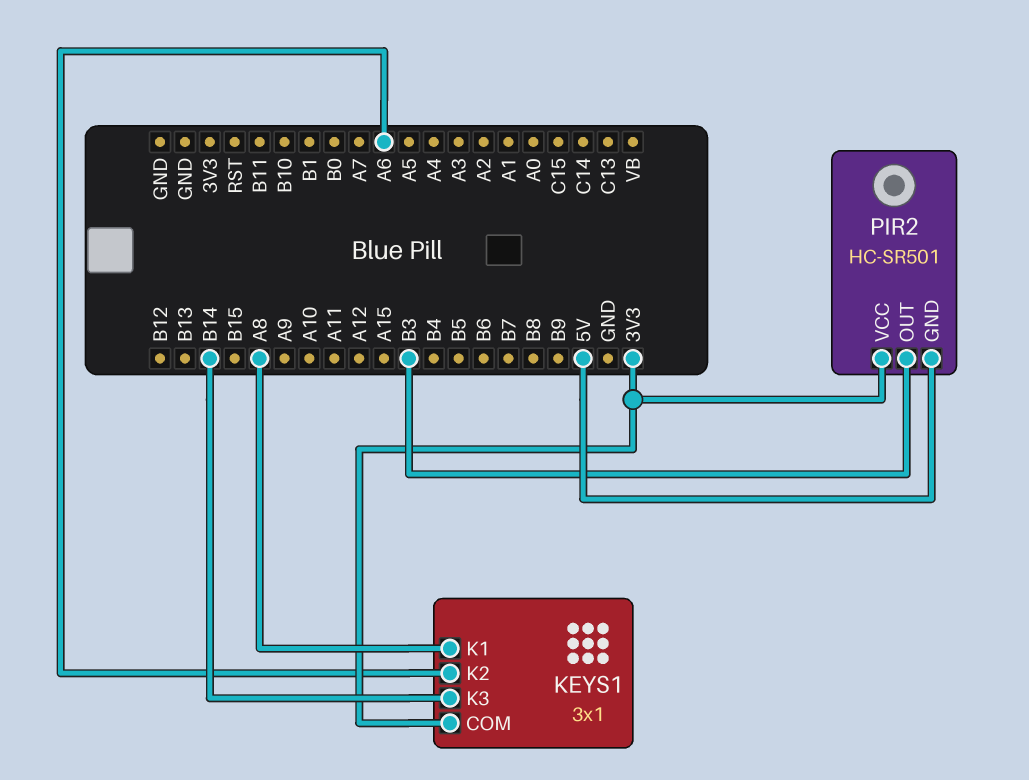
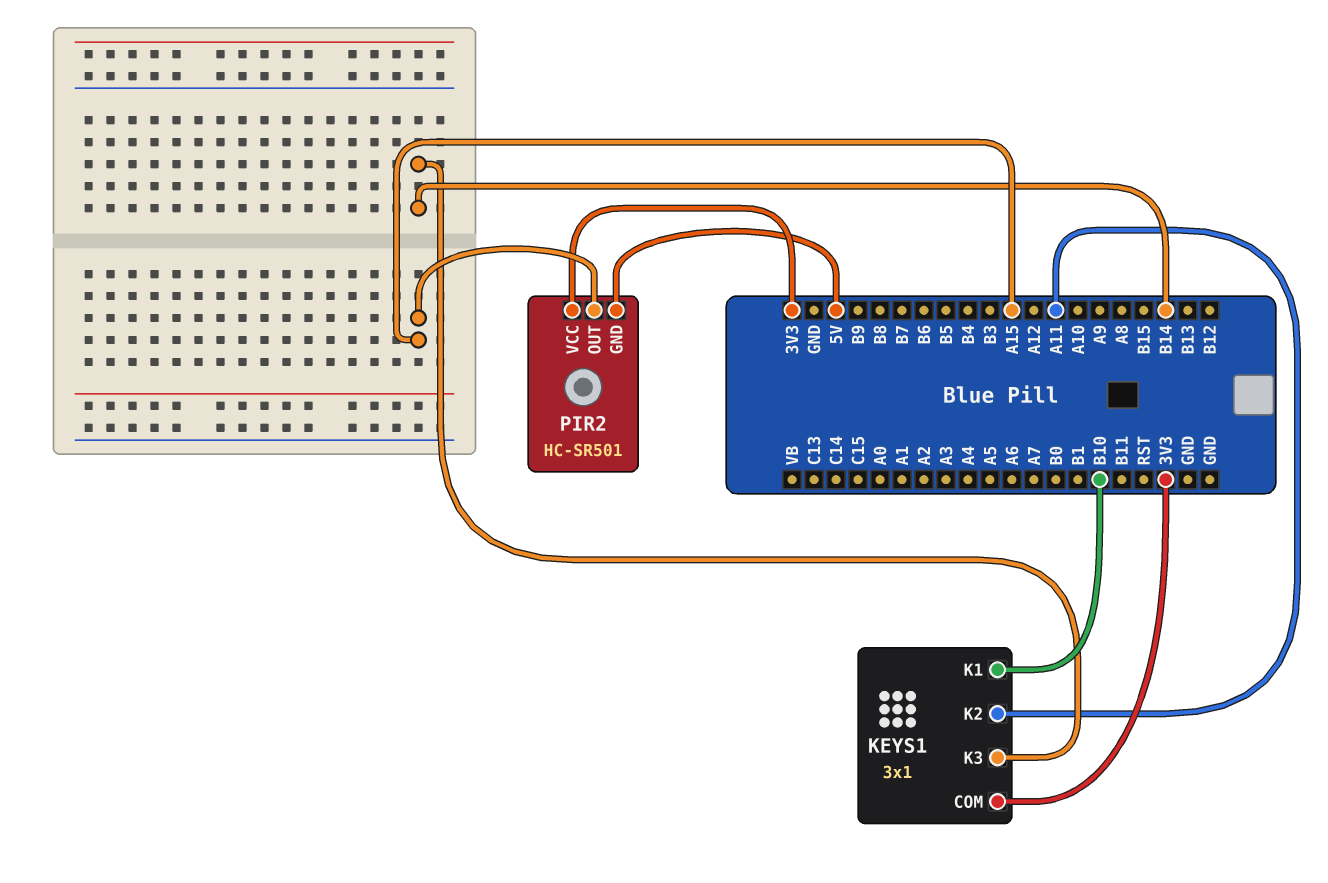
KEYS1 pin K1: A8 -> B10
KEYS1 pin K2: A6 -> A11
PIR2 pin OUT: B3 -> A15

